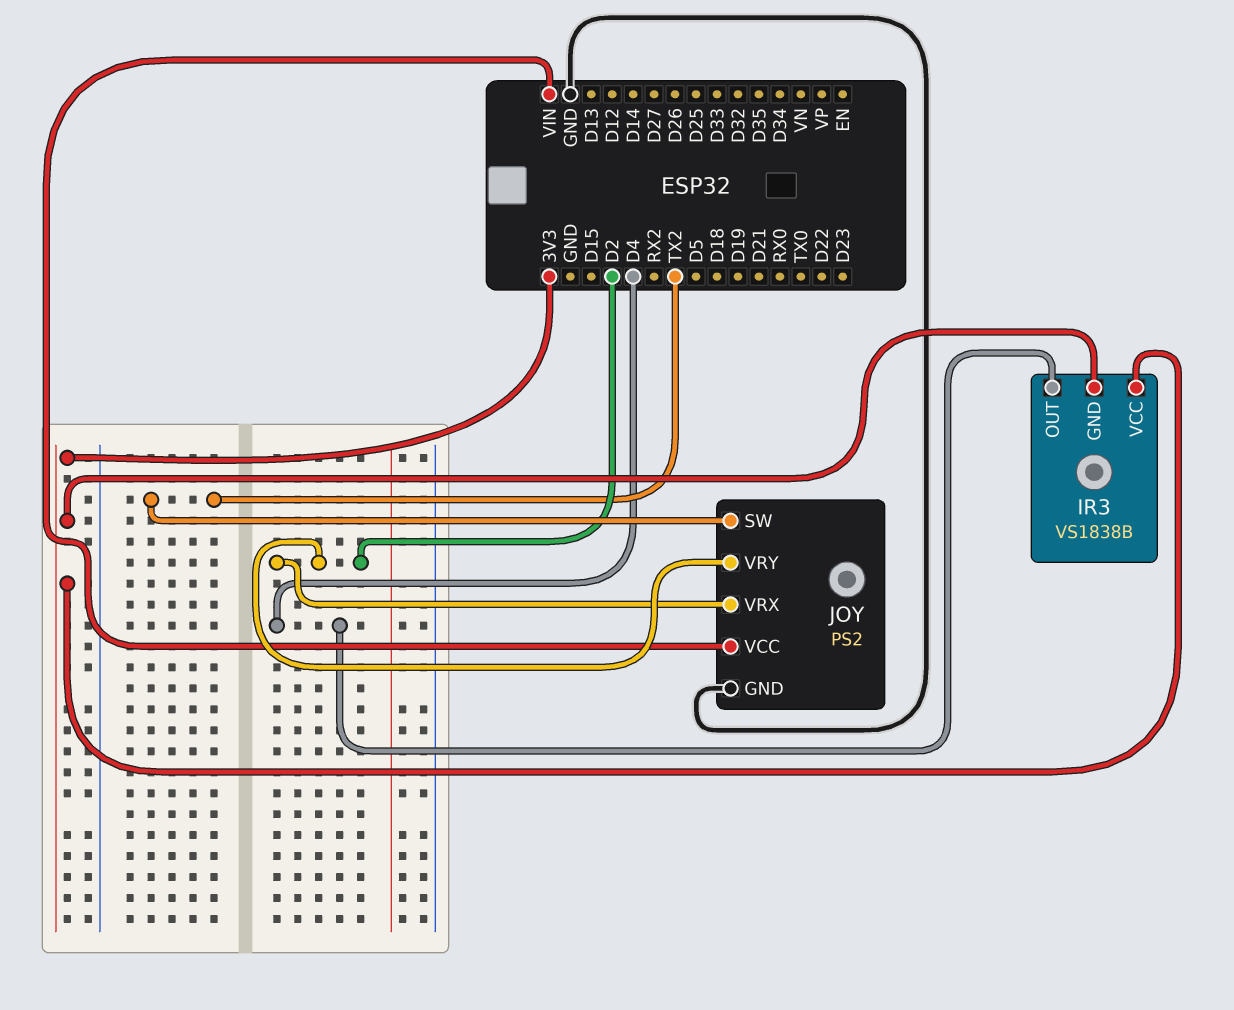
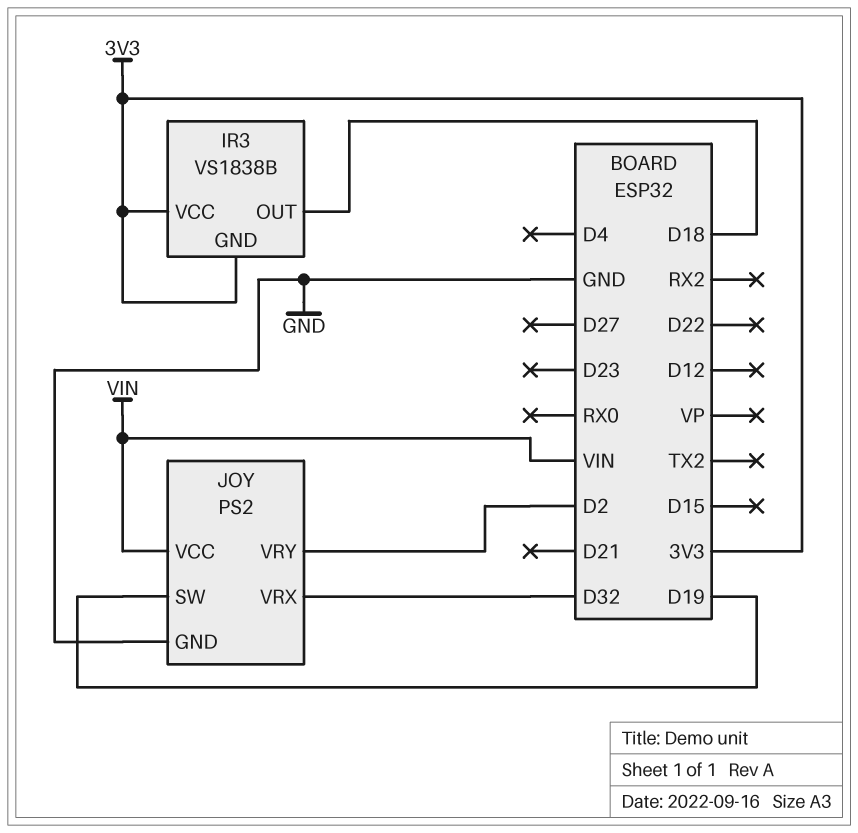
IR3 pin OUT: D4 -> D18
JOY pin SW: TX2 -> D19
JOY pin VRX: D2 -> D32

